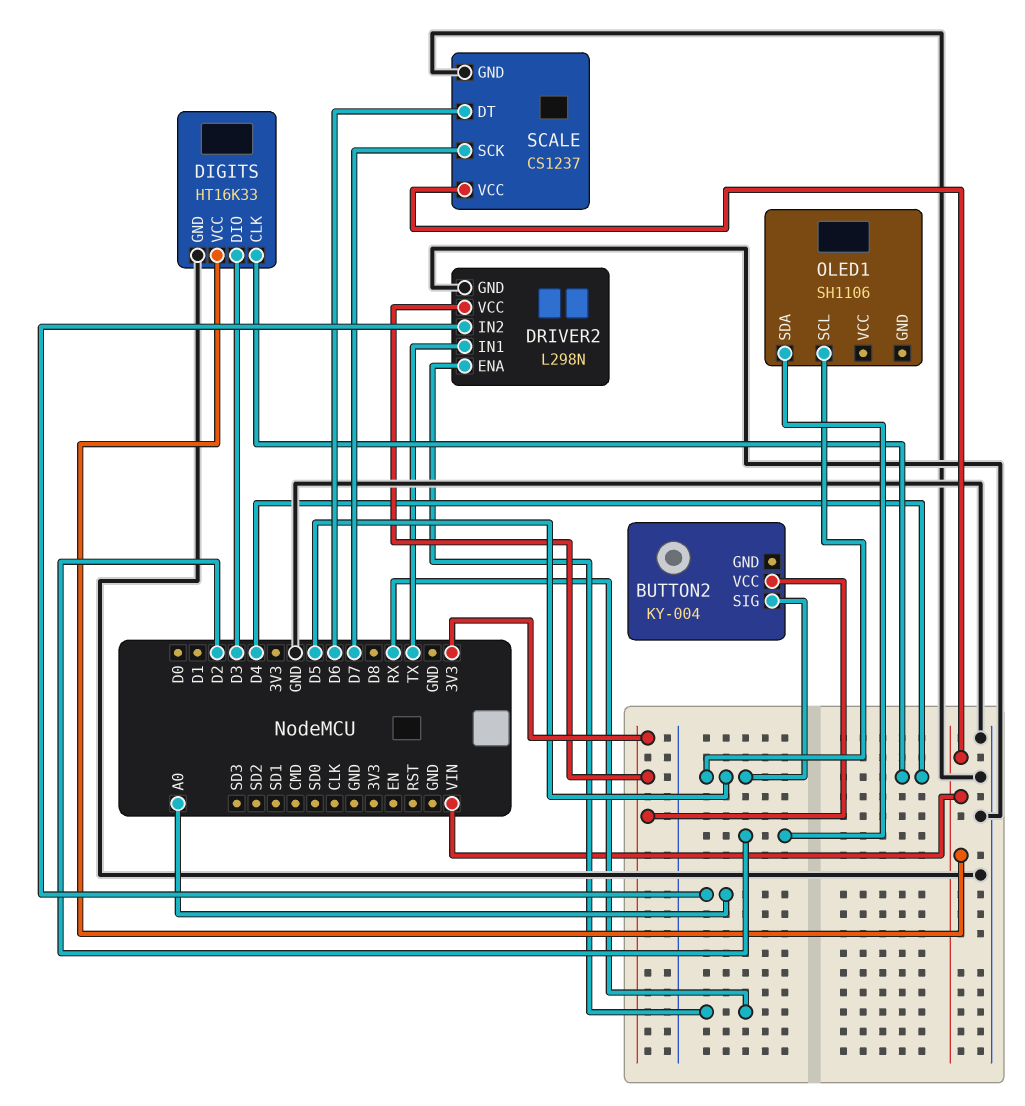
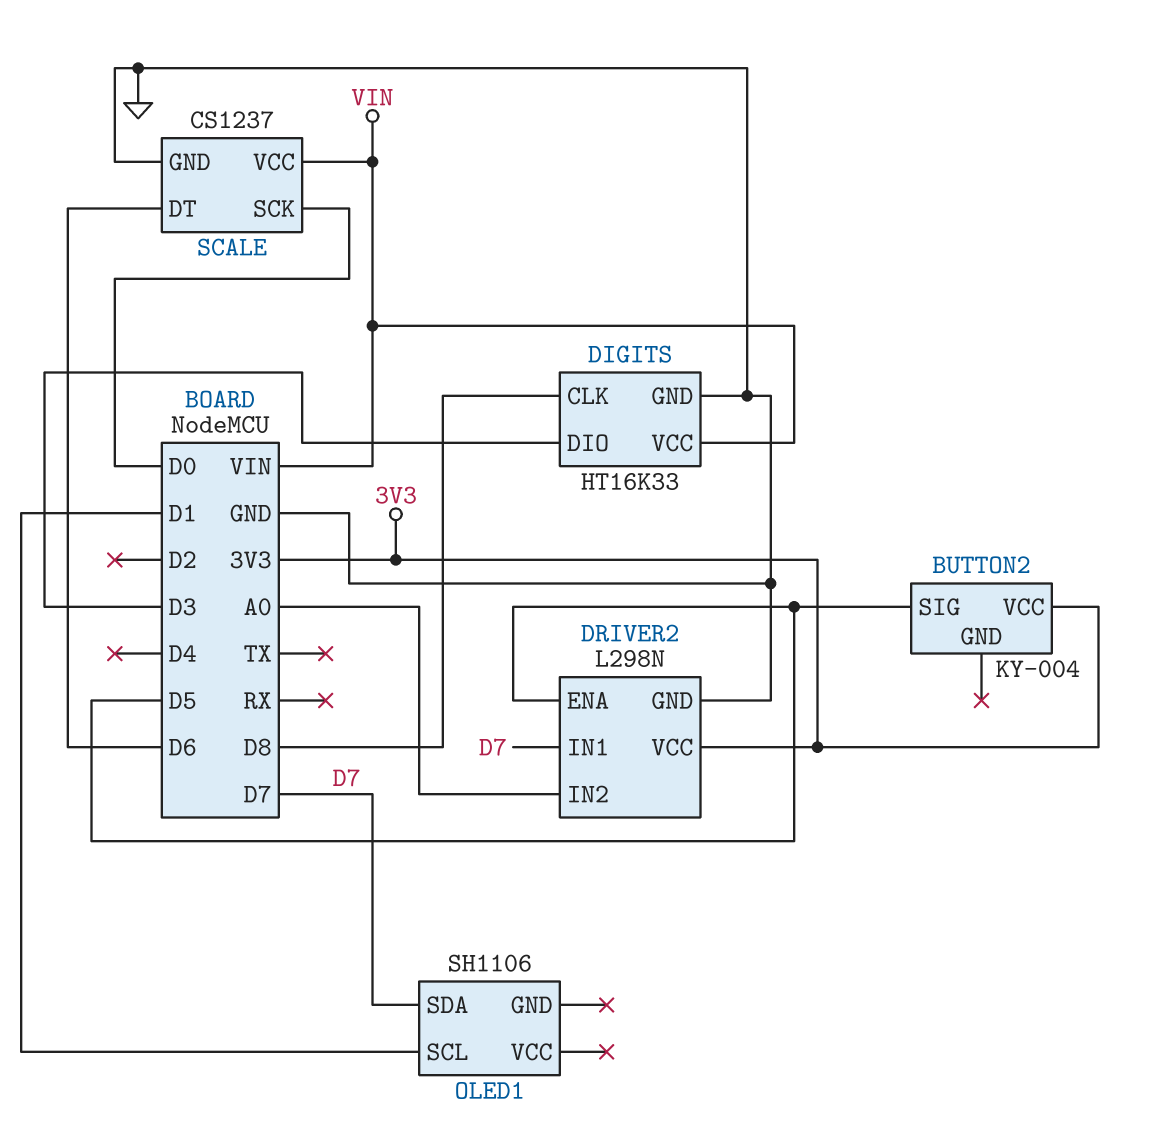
DIGITS pin CLK: D4 -> D8
DRIVER2 pin ENA: RX -> D5
DRIVER2 pin IN1: TX -> D7
OLED1 pin SCL: D5 -> D1
OLED1 pin SDA: D2 -> D7
SCALE pin SCK: D7 -> D0

